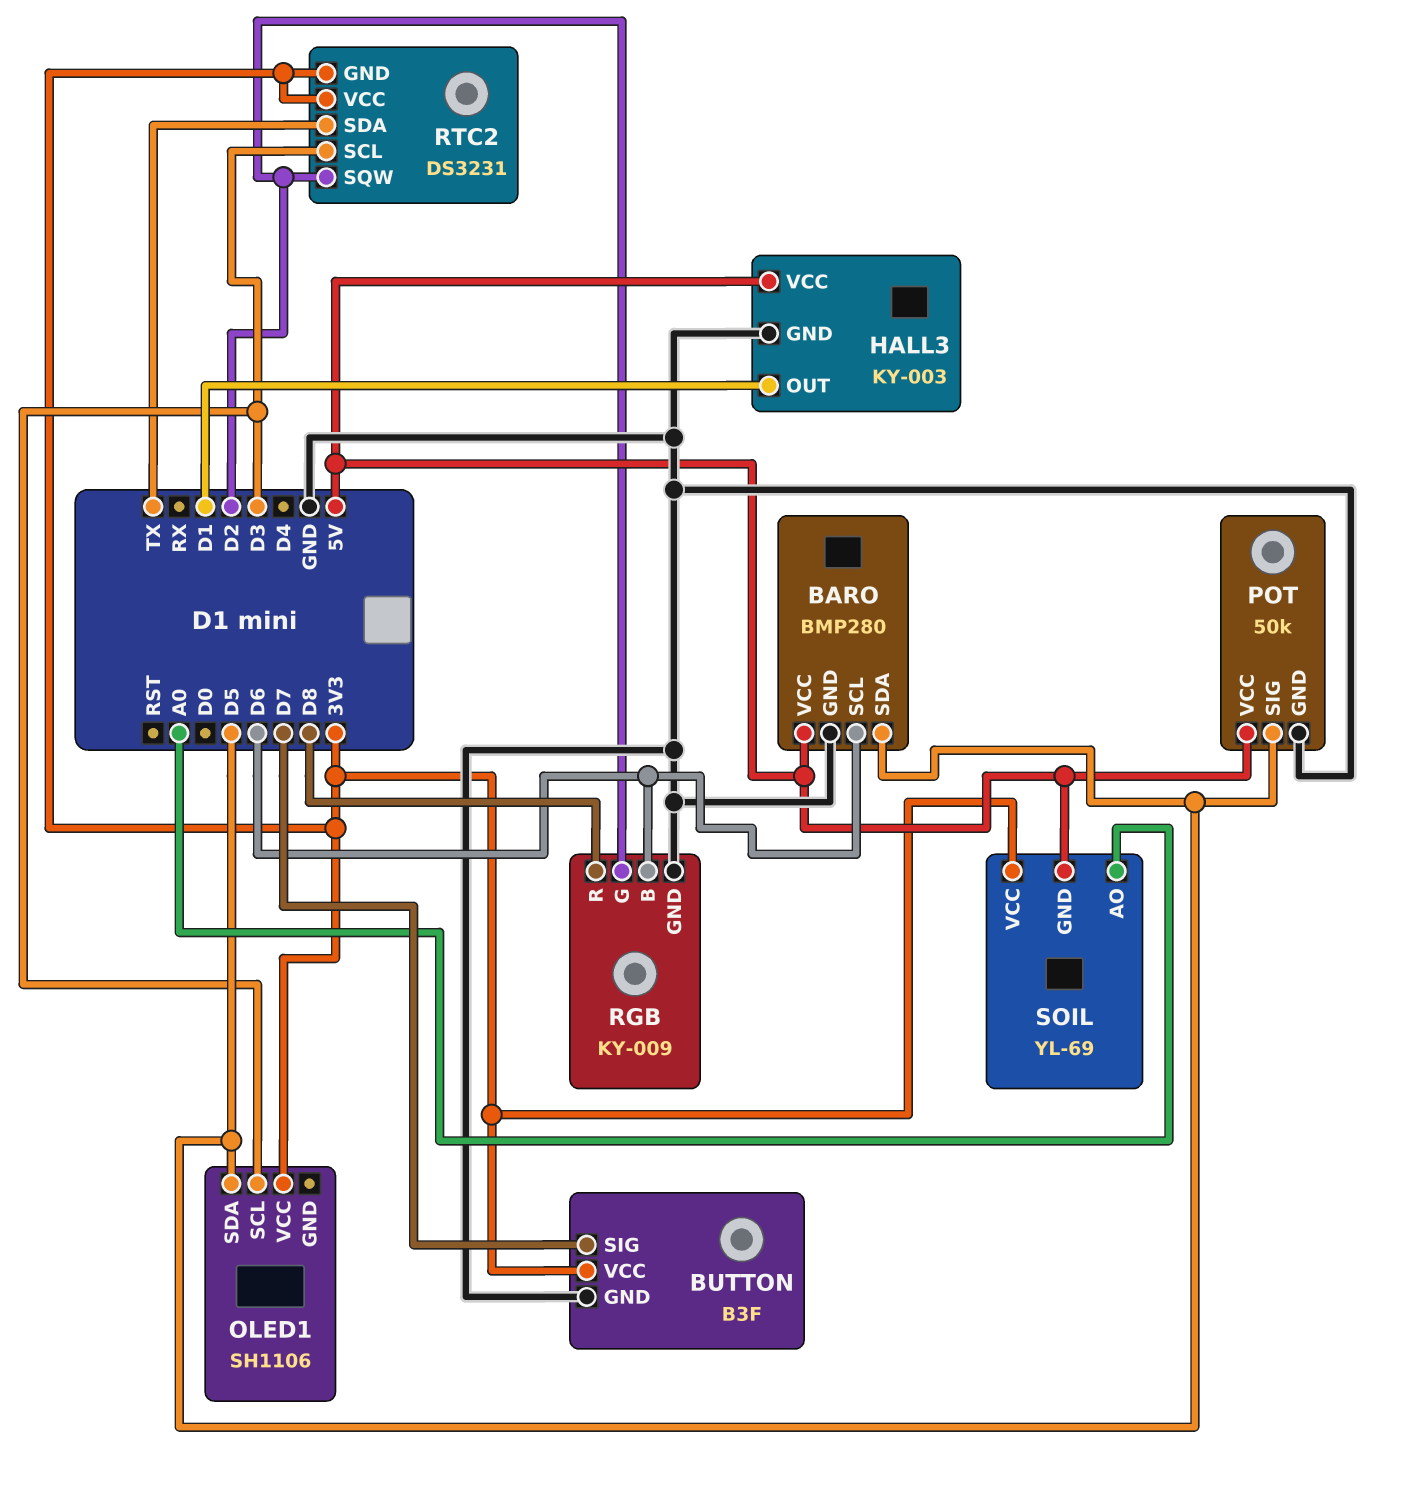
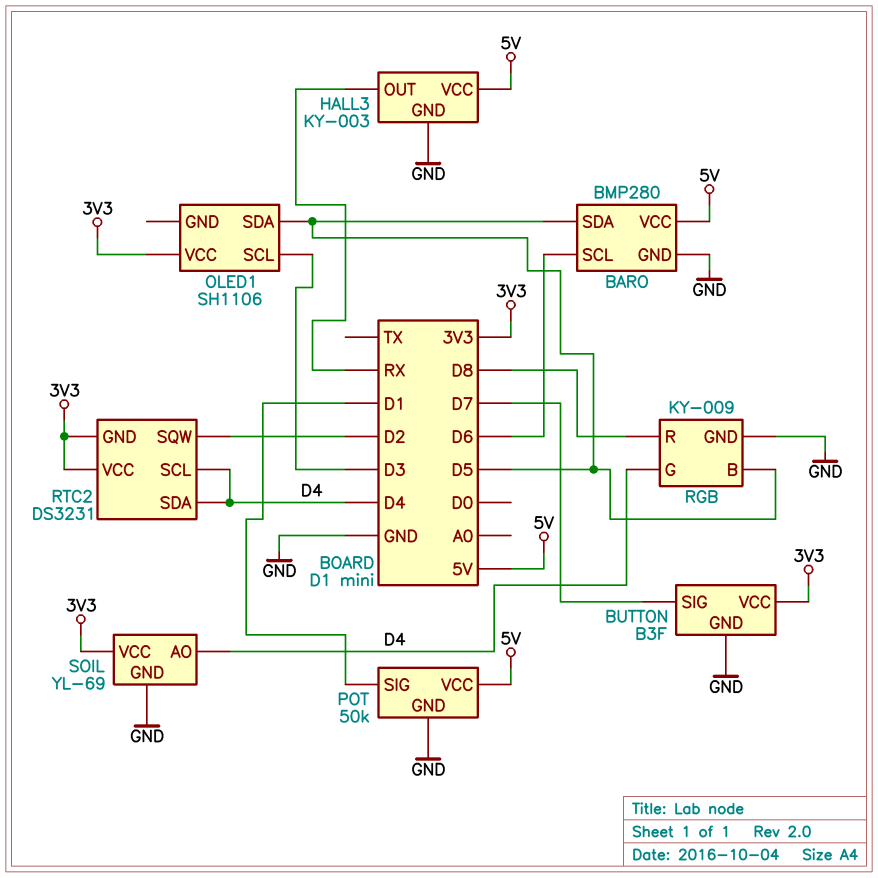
HALL3 pin OUT: D1 -> RX
POT pin SIG: D5 -> D1
RGB pin B: D6 -> D5
RGB pin G: D2 -> D4
RTC2 pin SCL: D3 -> D4
RTC2 pin SDA: TX -> D4
SOIL pin AO: A0 -> D4
SOIL pin GND: 5V -> GND

